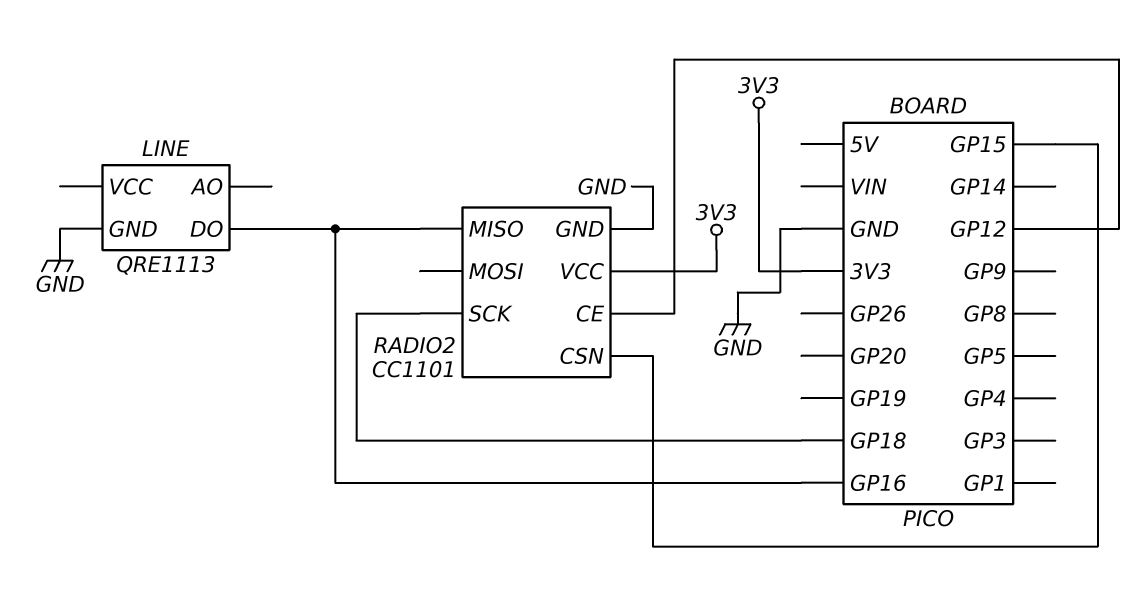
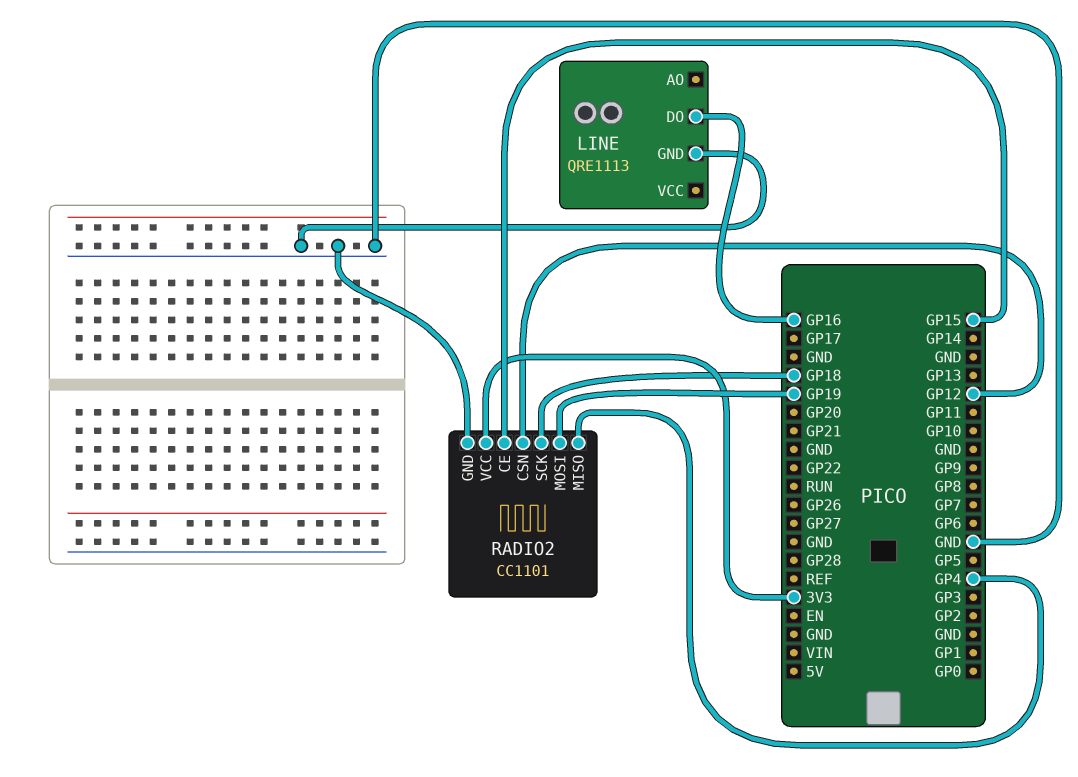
RADIO2 pin CE: GP12 -> GP15
RADIO2 pin CSN: GP15 -> GP12
RADIO2 pin MISO: GP16 -> GP4
RADIO2 pin MOSI: none -> GP19

